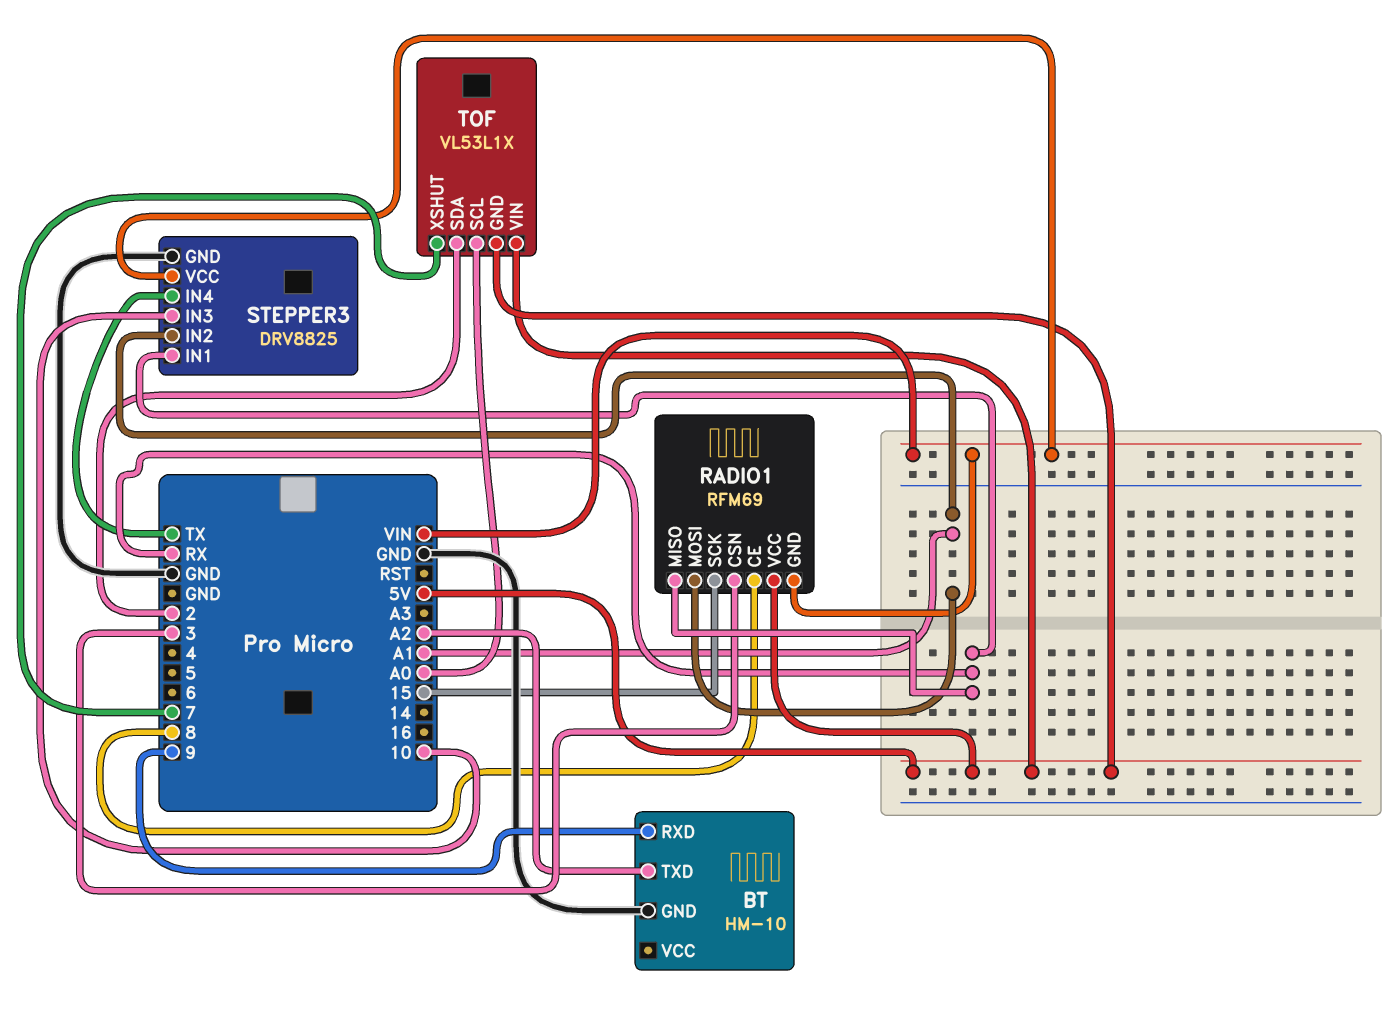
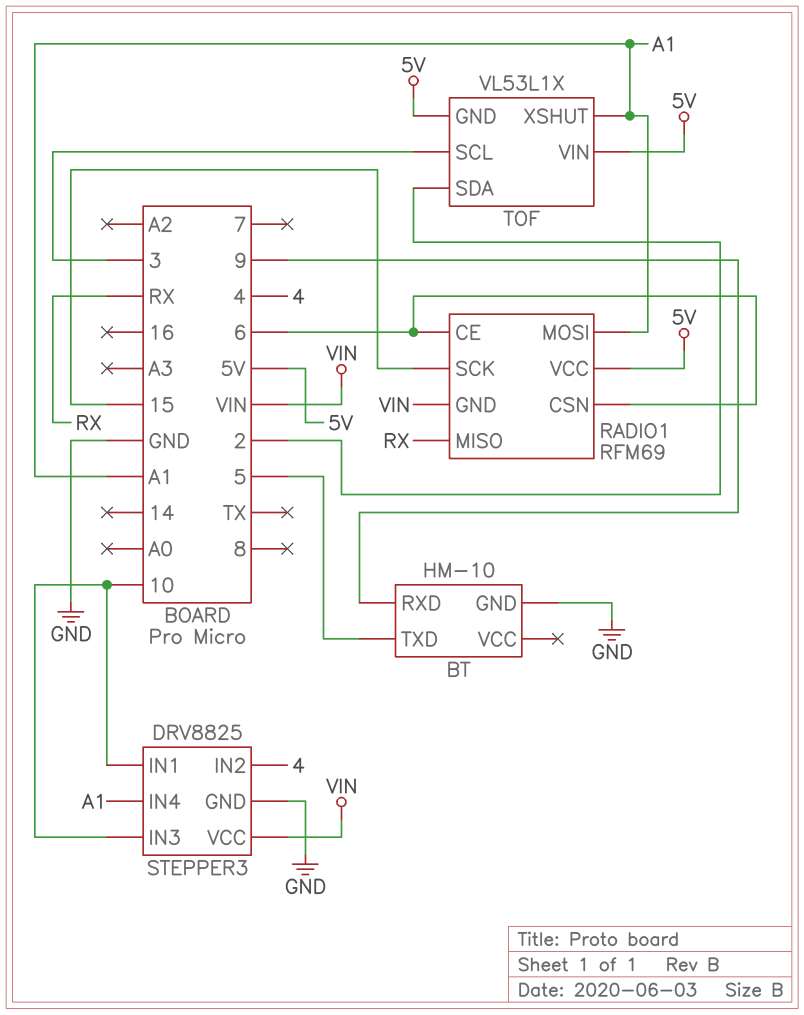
BT pin TXD: A2 -> 5
RADIO1 pin CE: 8 -> 6
RADIO1 pin CSN: 3 -> 6
STEPPER3 pin IN1: RX -> 10
STEPPER3 pin IN2: A1 -> 4
STEPPER3 pin IN4: TX -> A1
TOF pin SCL: A0 -> 3
TOF pin XSHUT: 7 -> A1

